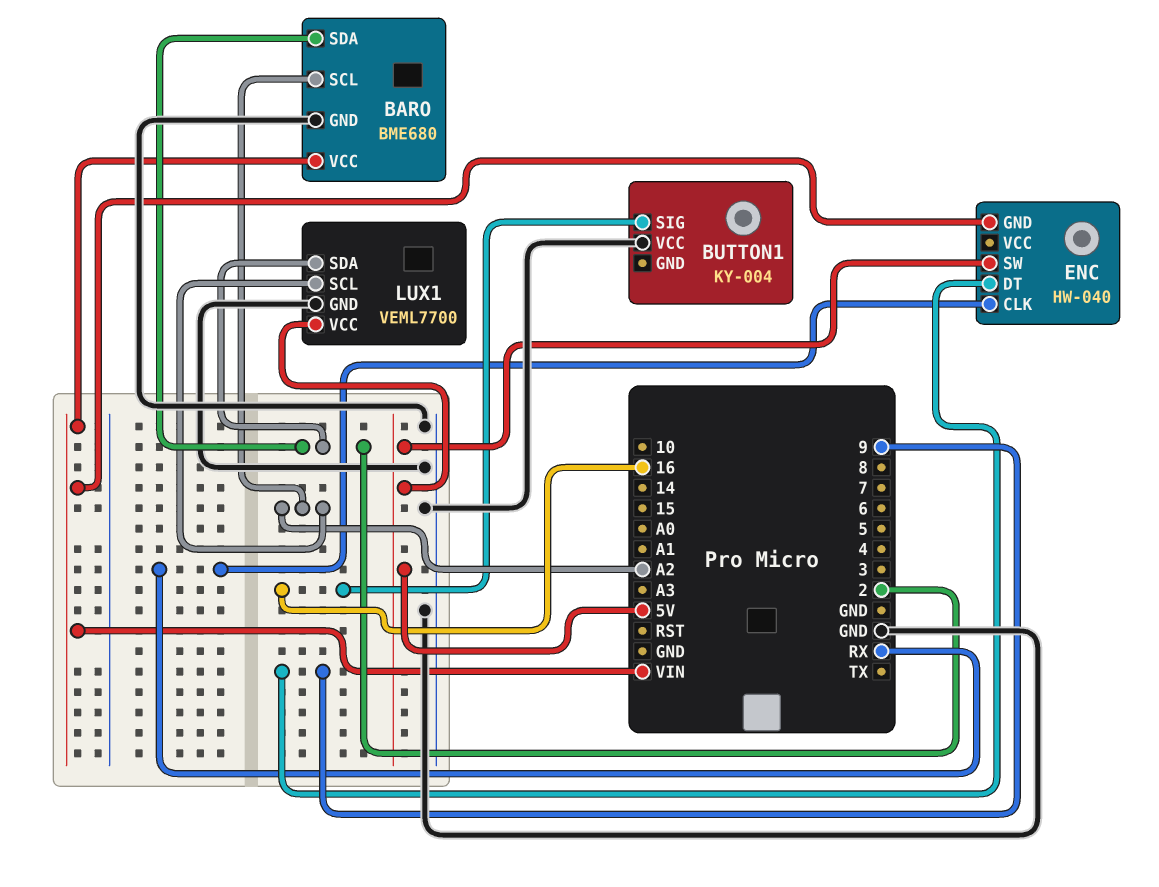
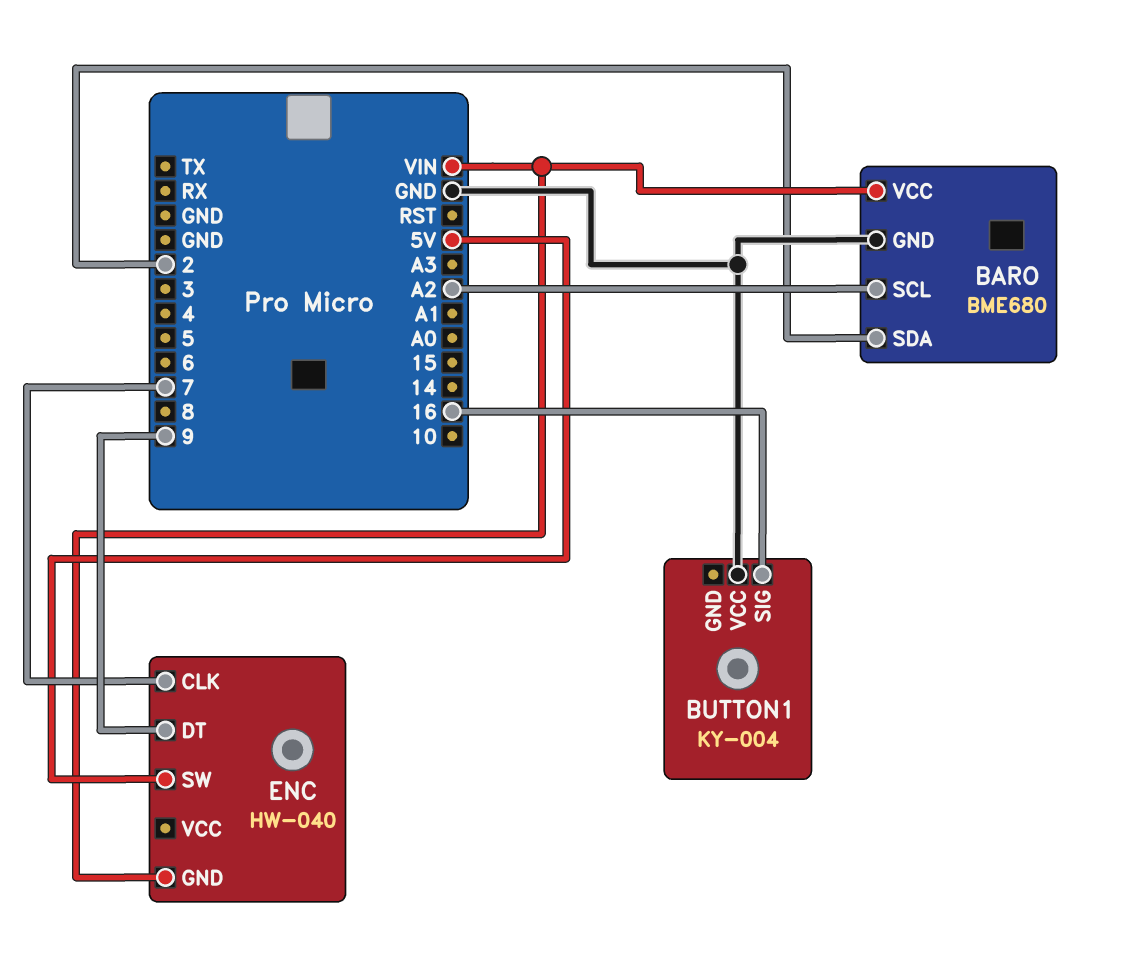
ENC pin CLK: RX -> 7
LUX1: VEML7700 -> none
LUX1 pin GND: GND -> none
LUX1 pin SCL: A2 -> none
LUX1 pin SDA: 2 -> none
LUX1 pin VCC: 5V -> none

